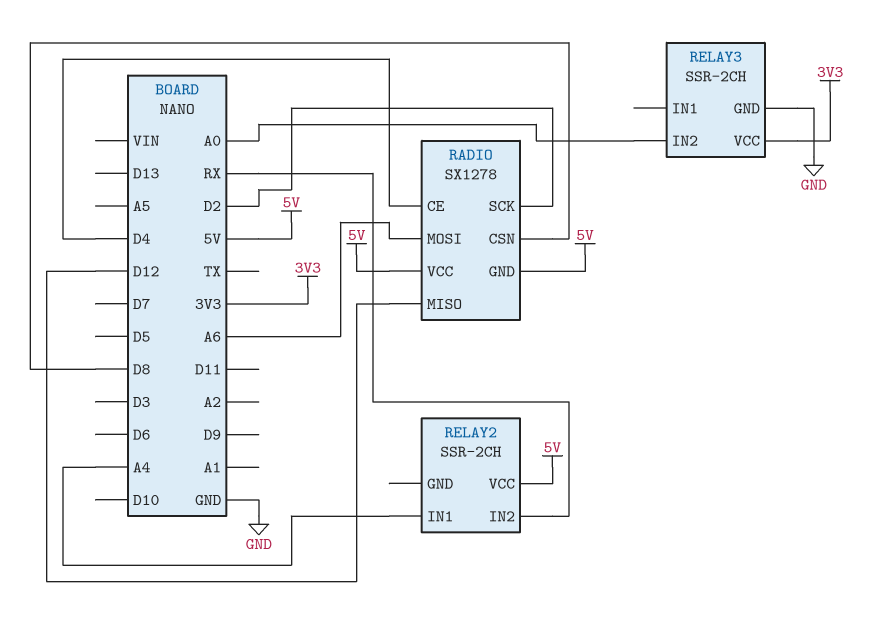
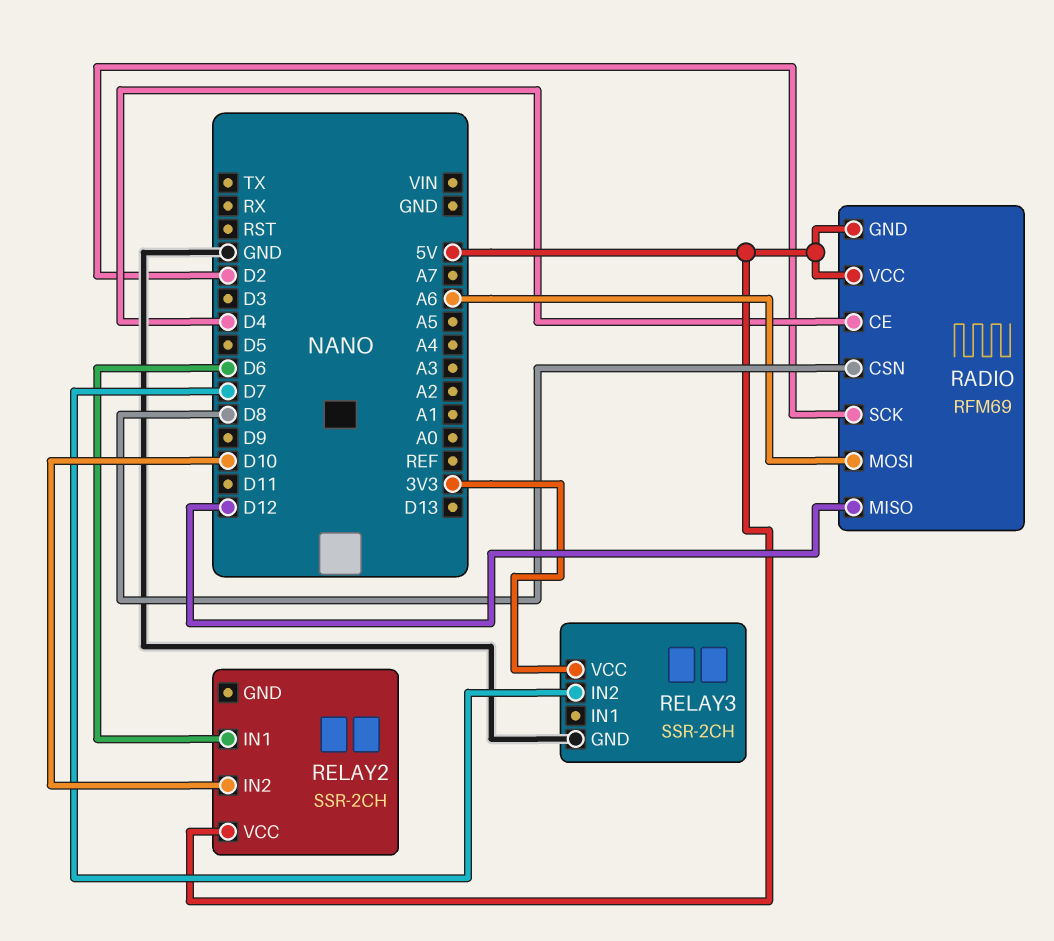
RADIO: SX1278 -> RFM69
RELAY2 pin IN1: A4 -> D6
RELAY2 pin IN2: RX -> D10
RELAY3 pin IN2: A0 -> D7

